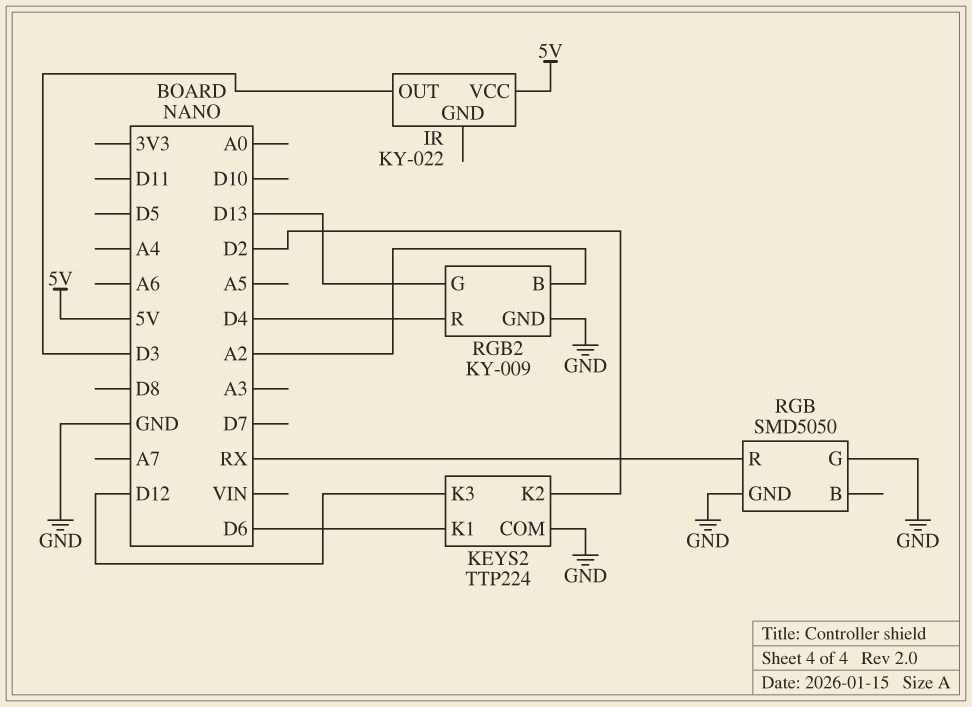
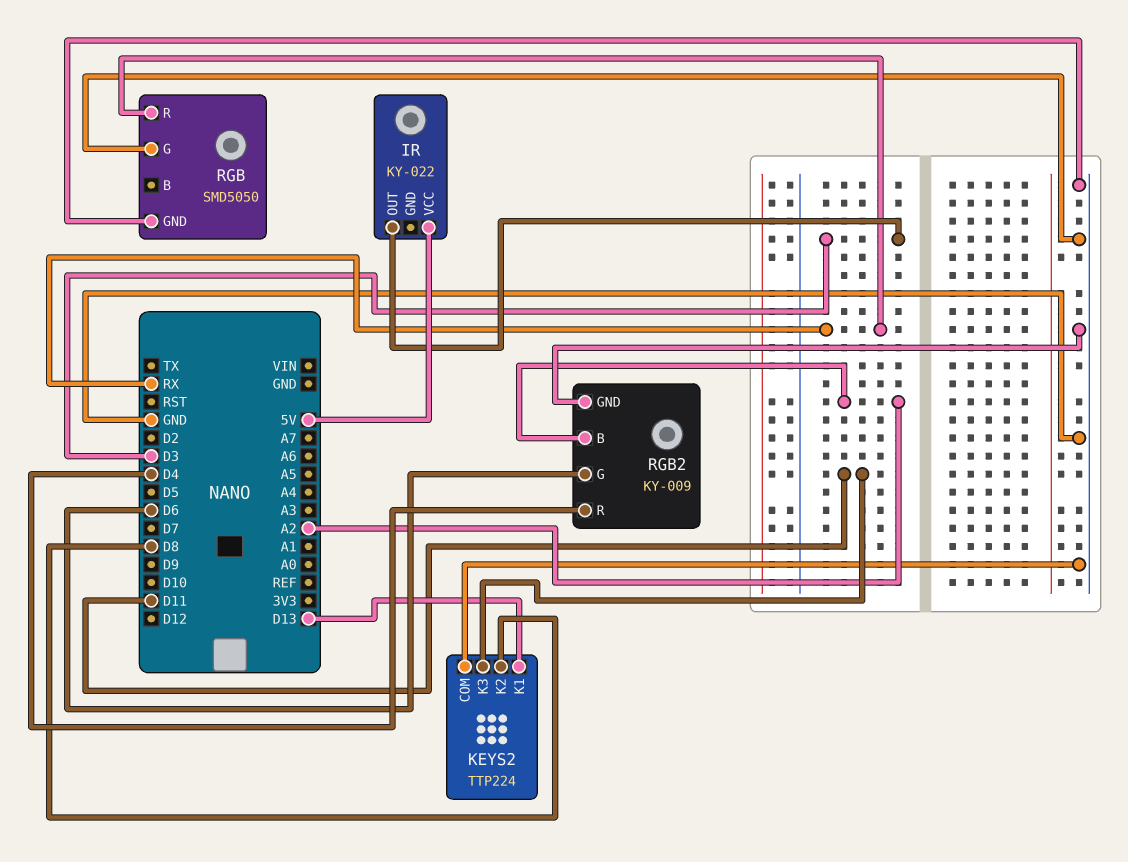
KEYS2 pin K1: D6 -> D13
KEYS2 pin K2: D2 -> D8
KEYS2 pin K3: D12 -> D11
RGB2 pin G: D13 -> D6

